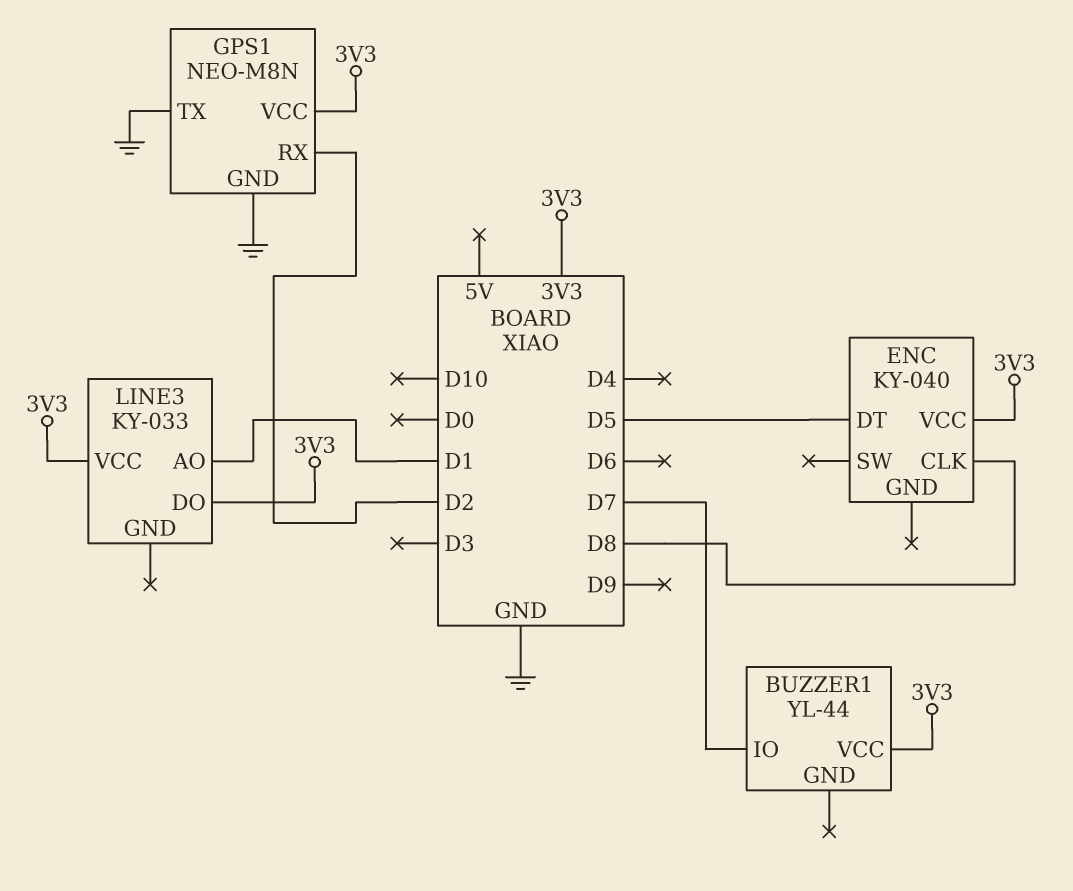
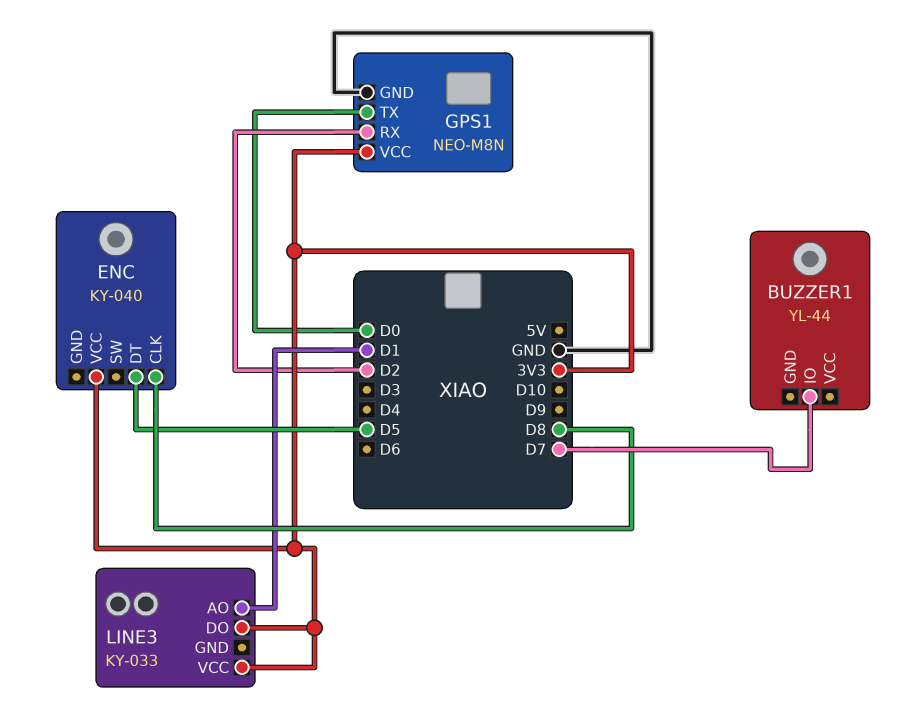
BUZZER1 pin VCC: 3V3 -> none
GPS1 pin TX: GND -> D0

